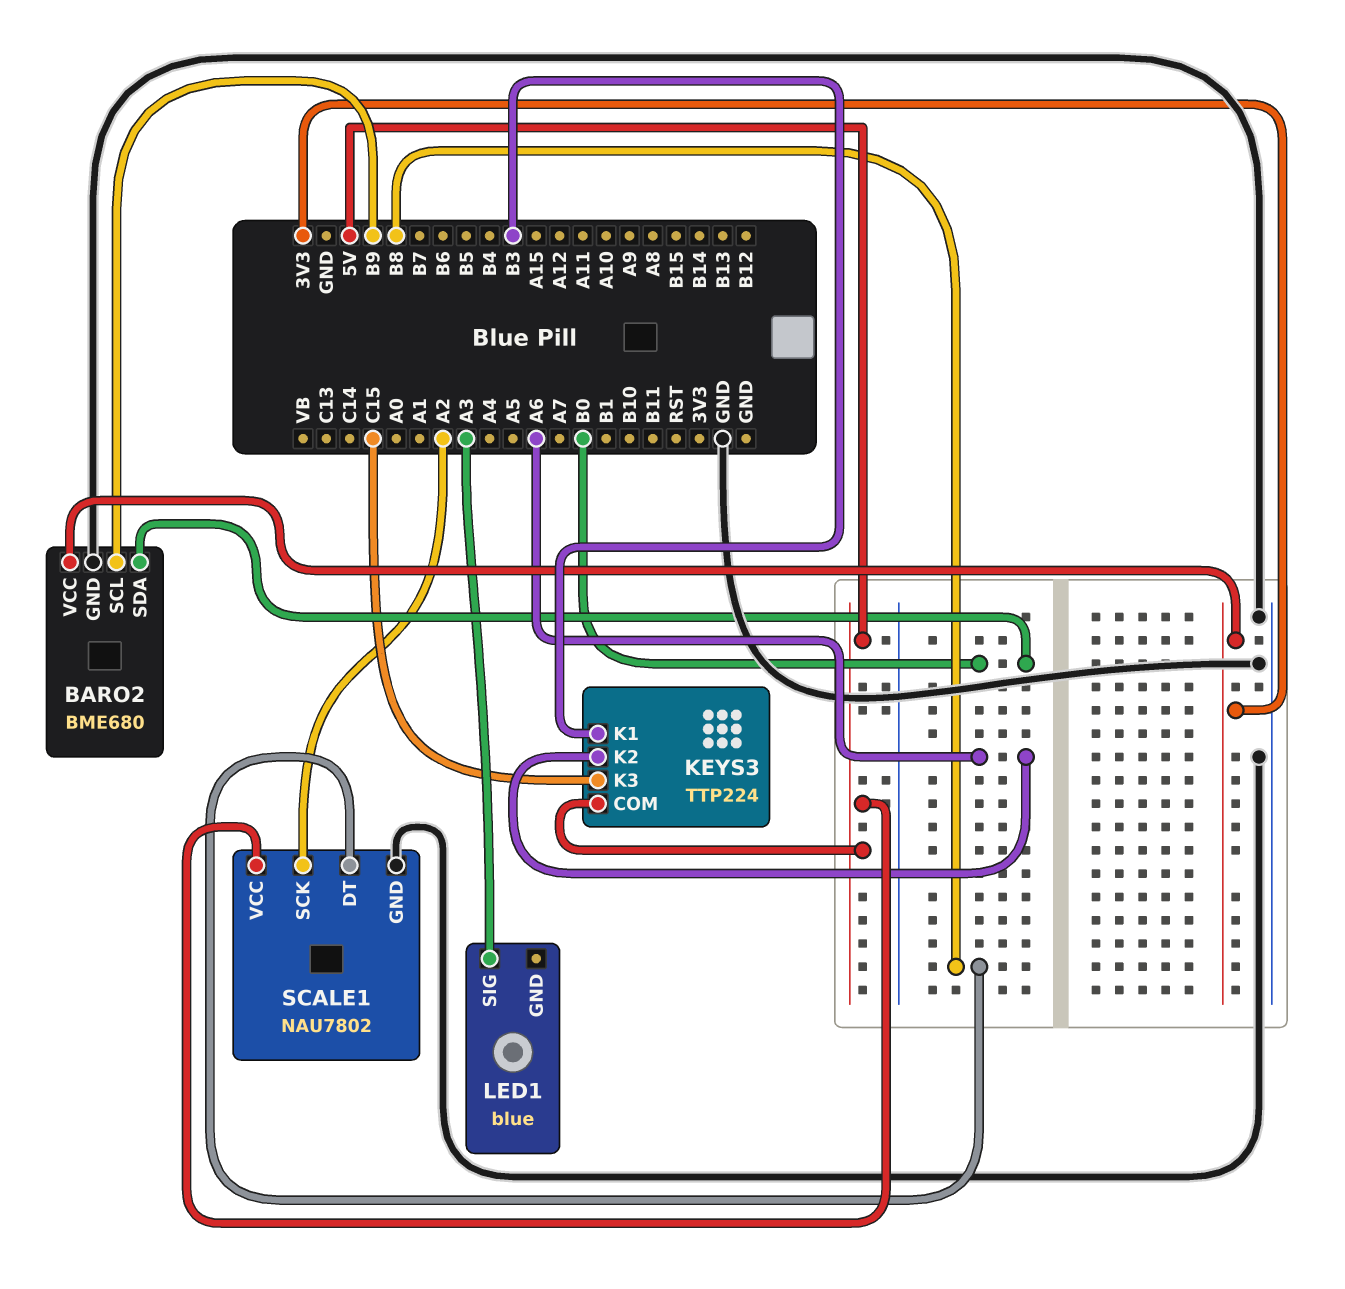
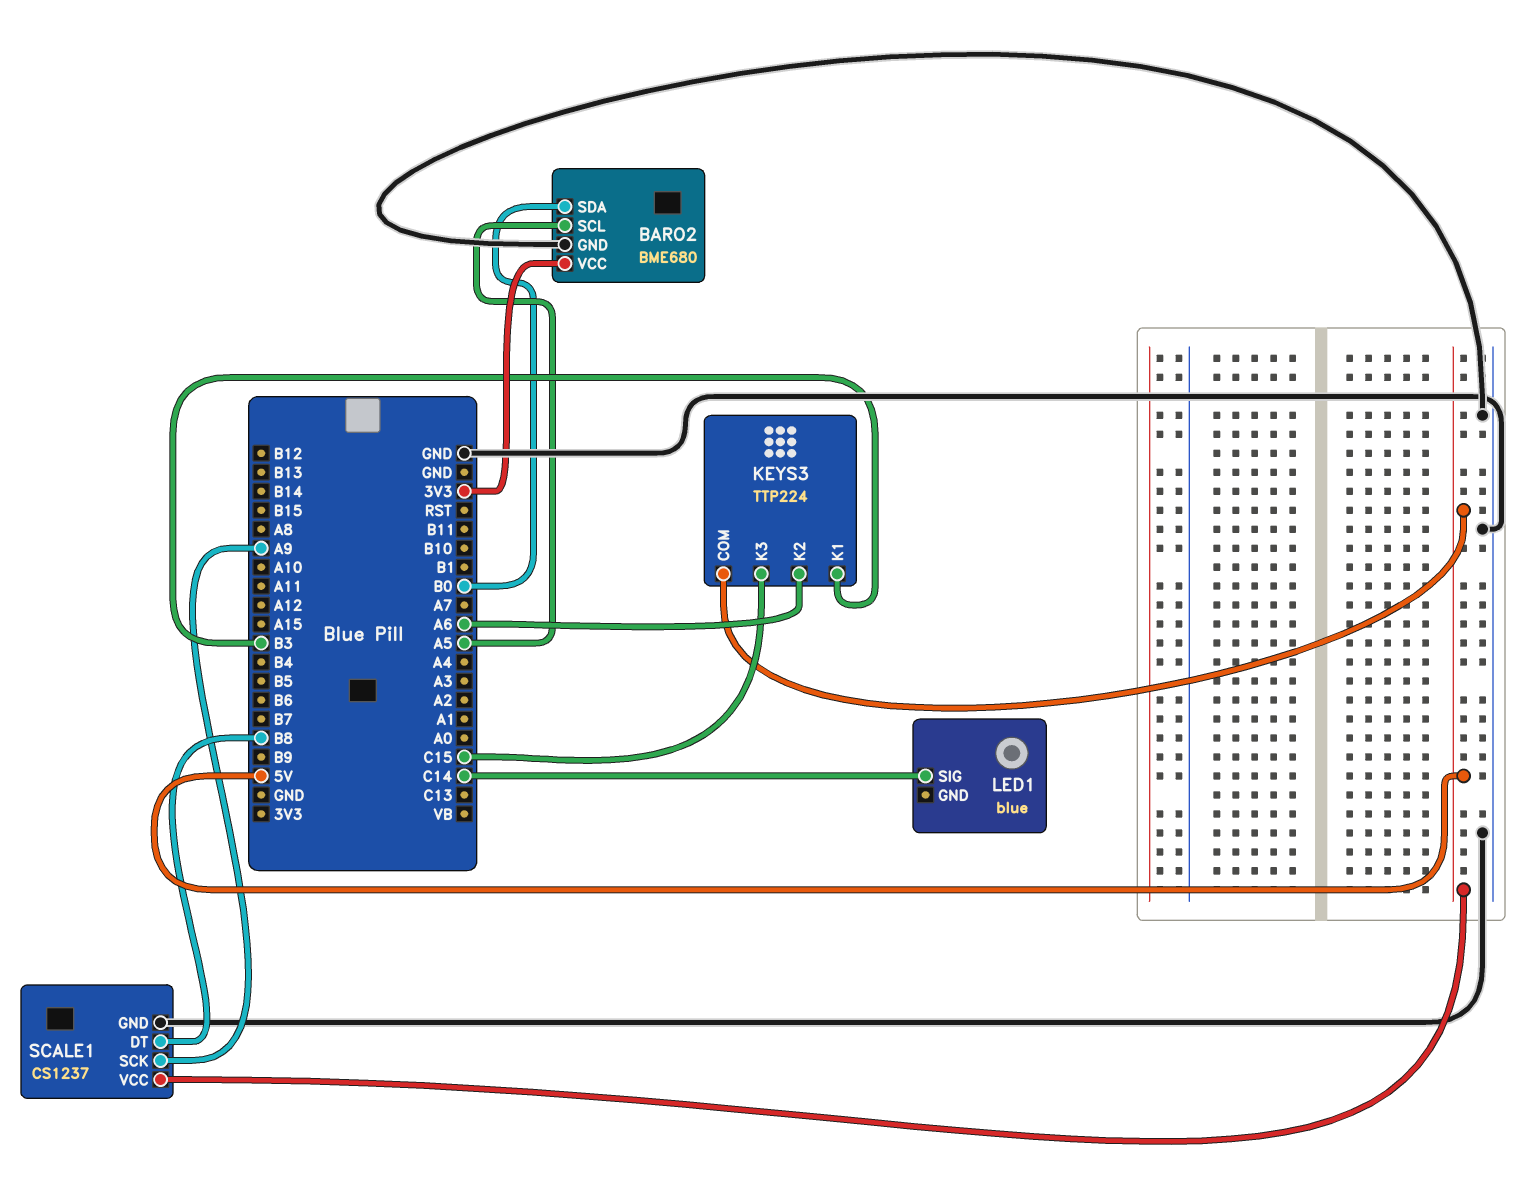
BARO2 pin SCL: B9 -> A5
LED1 pin SIG: A3 -> C14
SCALE1: NAU7802 -> CS1237
SCALE1 pin SCK: A2 -> A9

